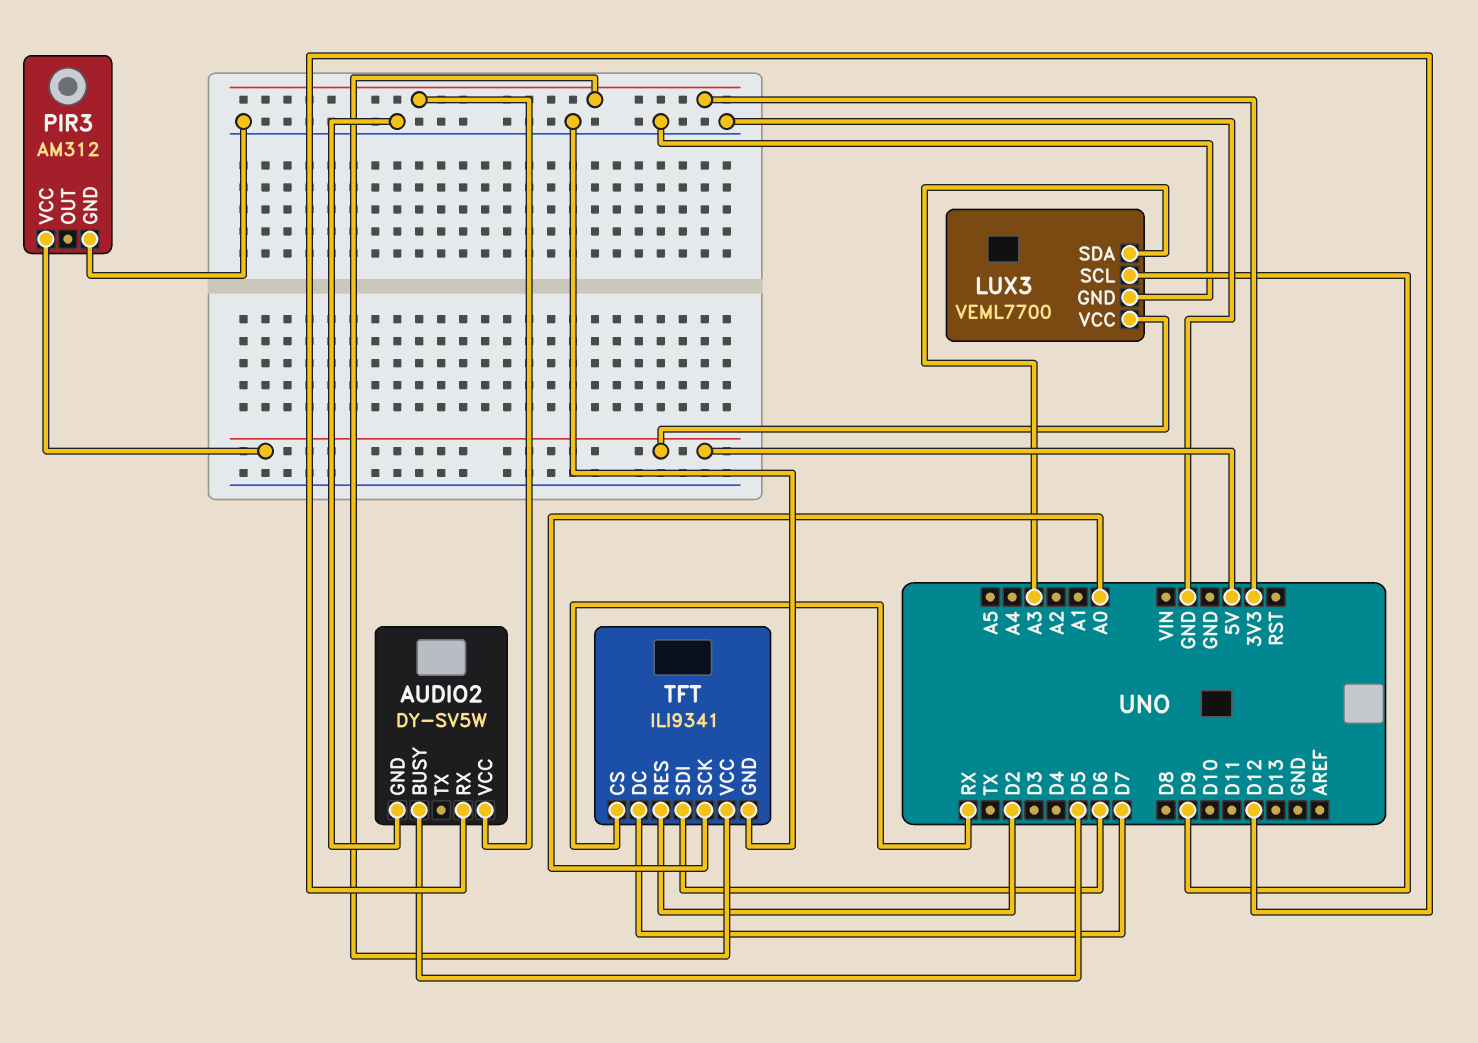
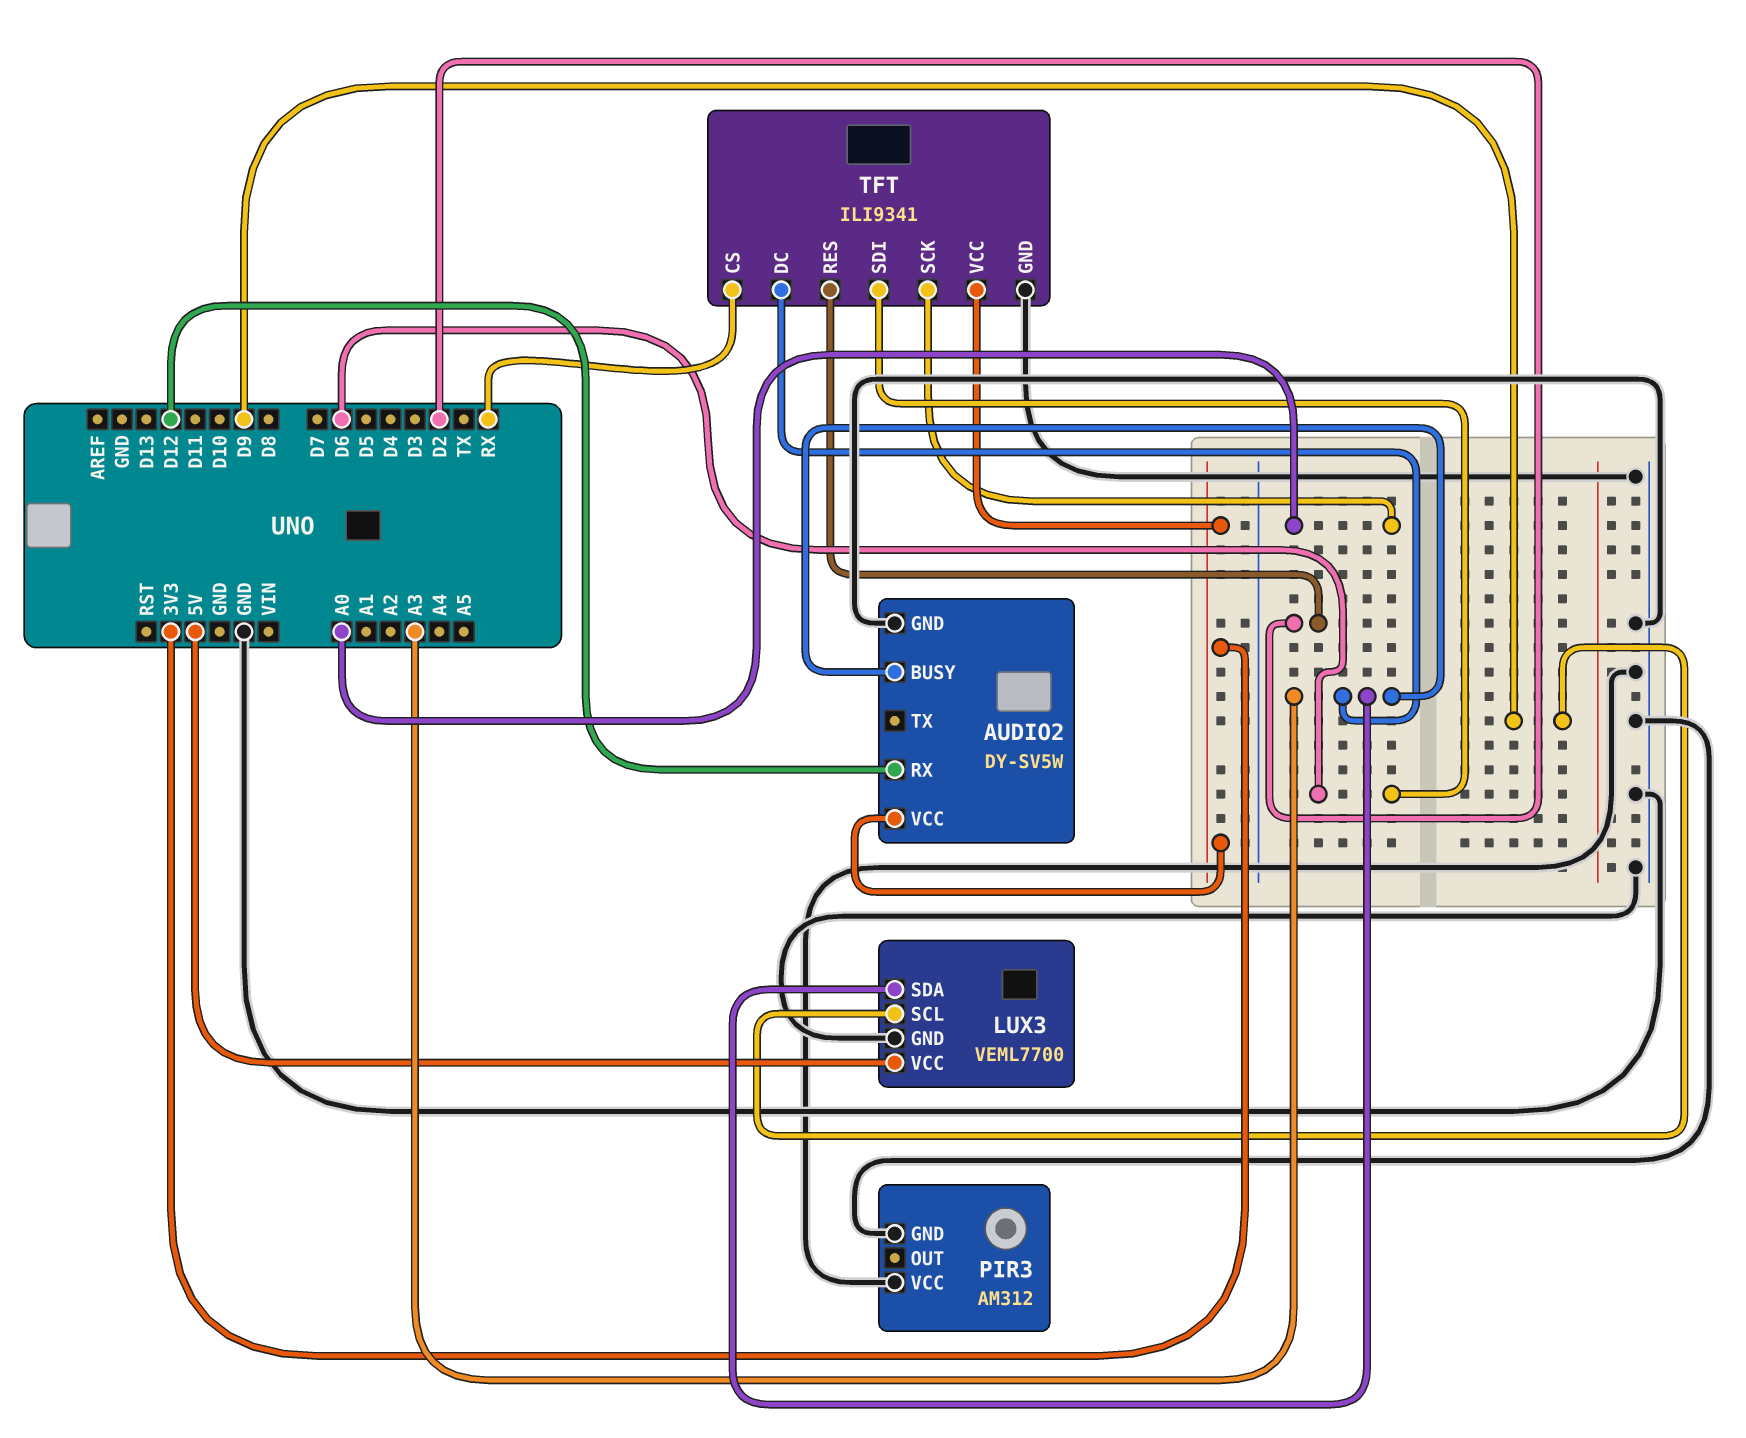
AUDIO2 pin BUSY: D5 -> A3
PIR3 pin VCC: 5V -> GND
TFT pin DC: D7 -> A3

